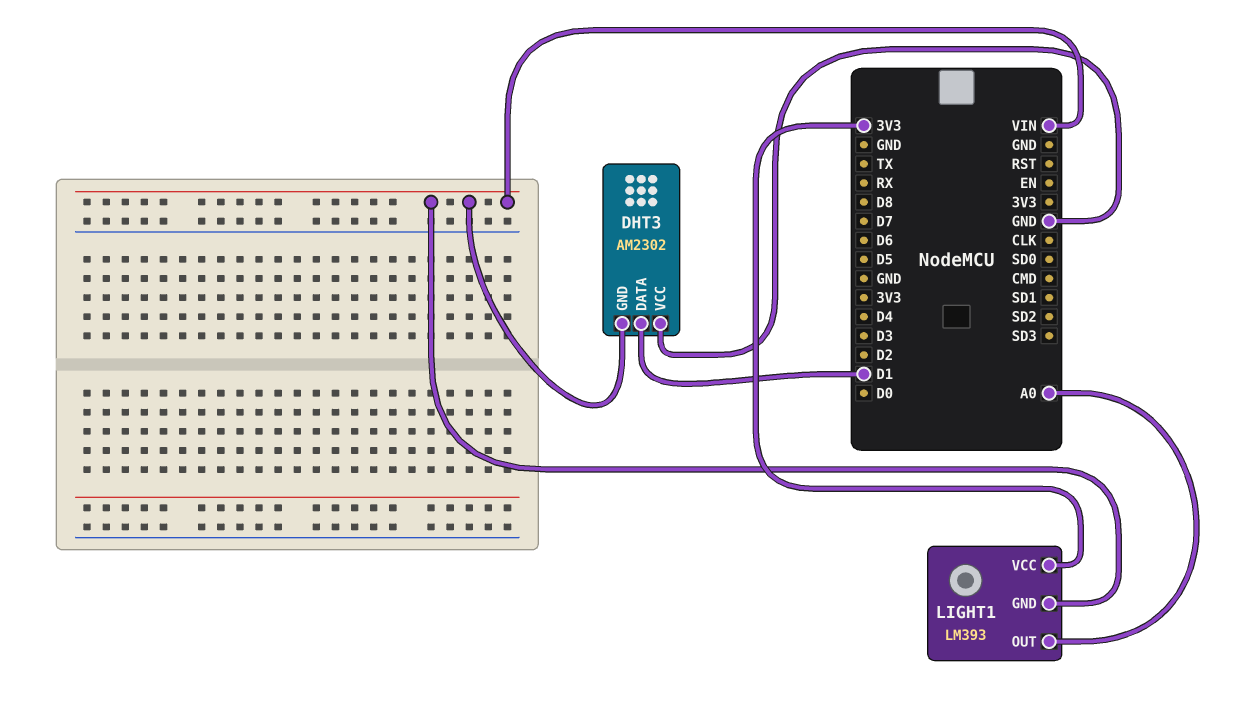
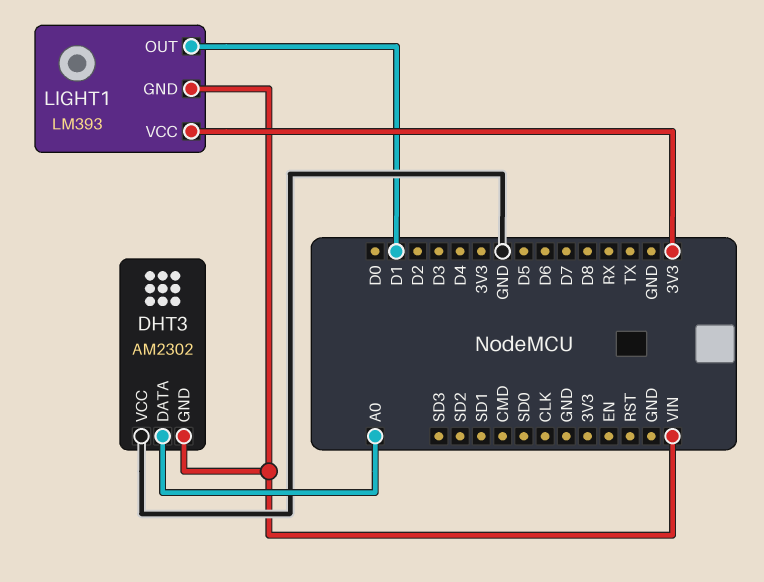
DHT3 pin DATA: D1 -> A0
LIGHT1 pin OUT: A0 -> D1

